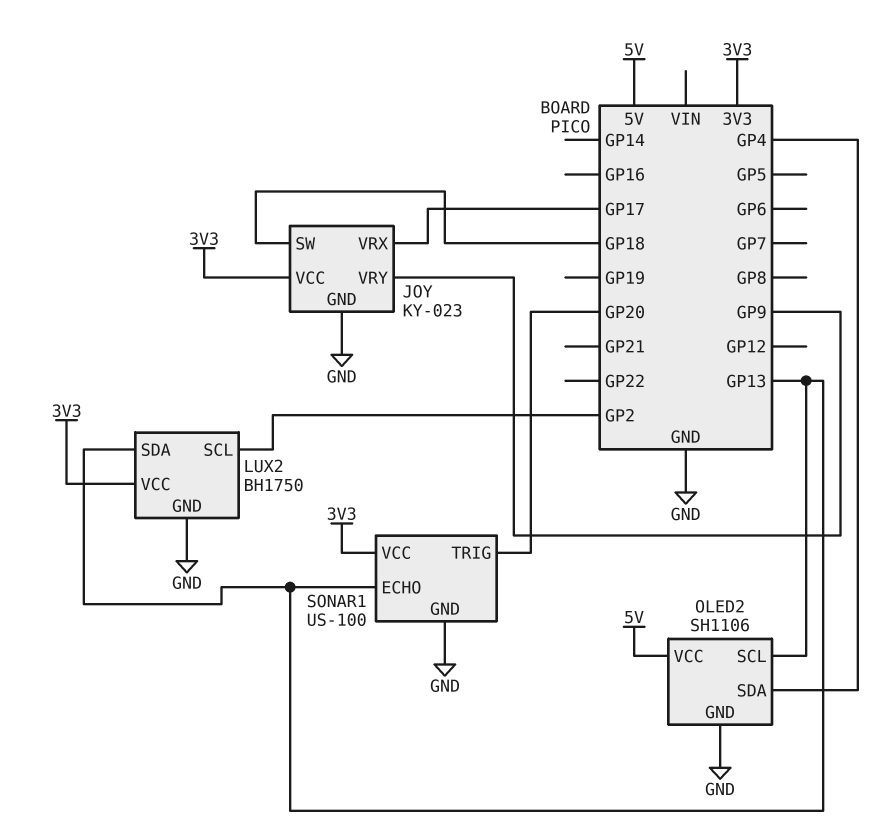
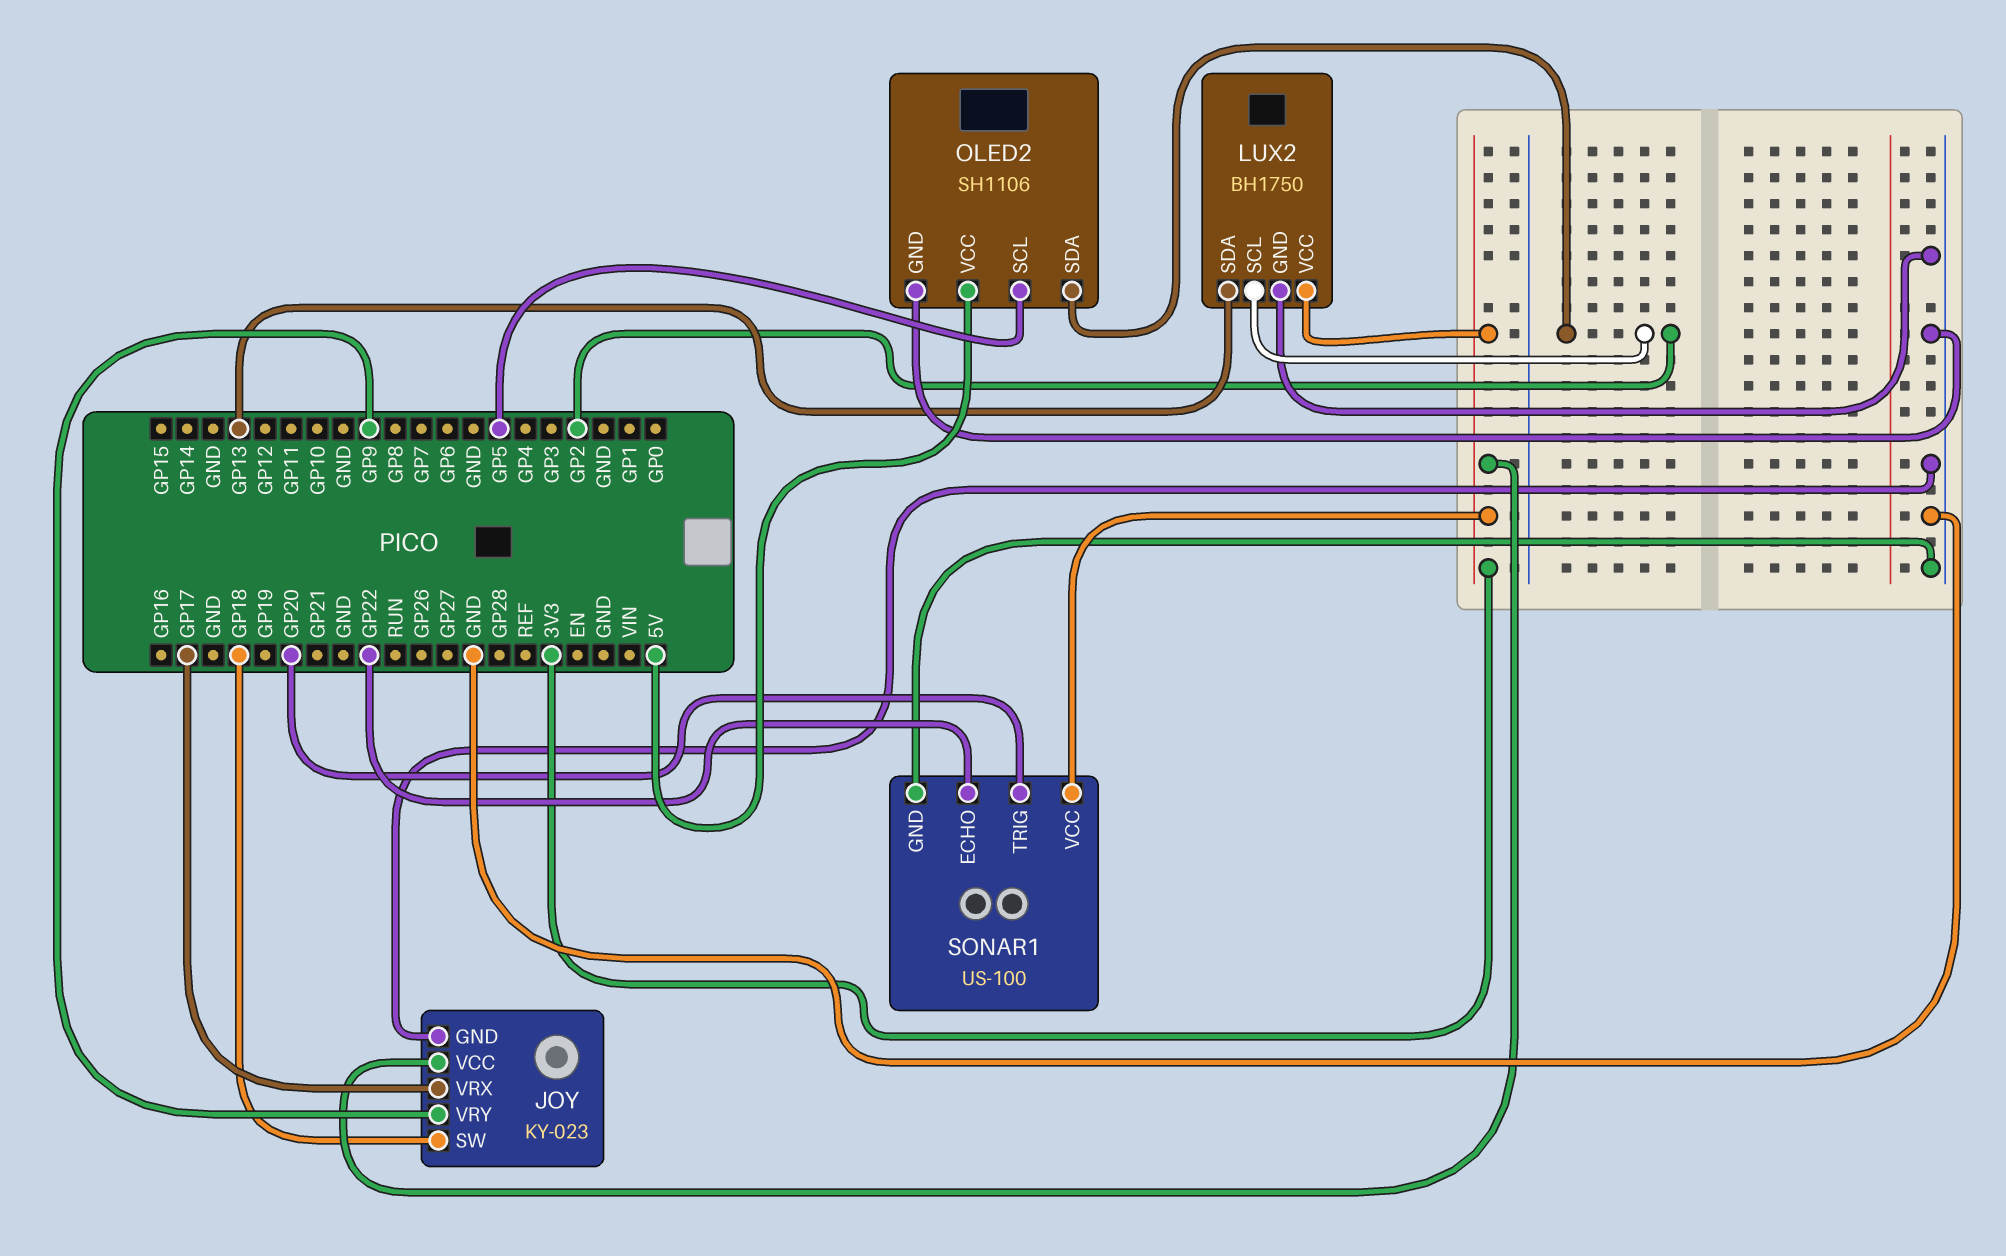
OLED2 pin SCL: GP13 -> GP5
OLED2 pin SDA: GP4 -> GP2
SONAR1 pin ECHO: GP13 -> GP22

